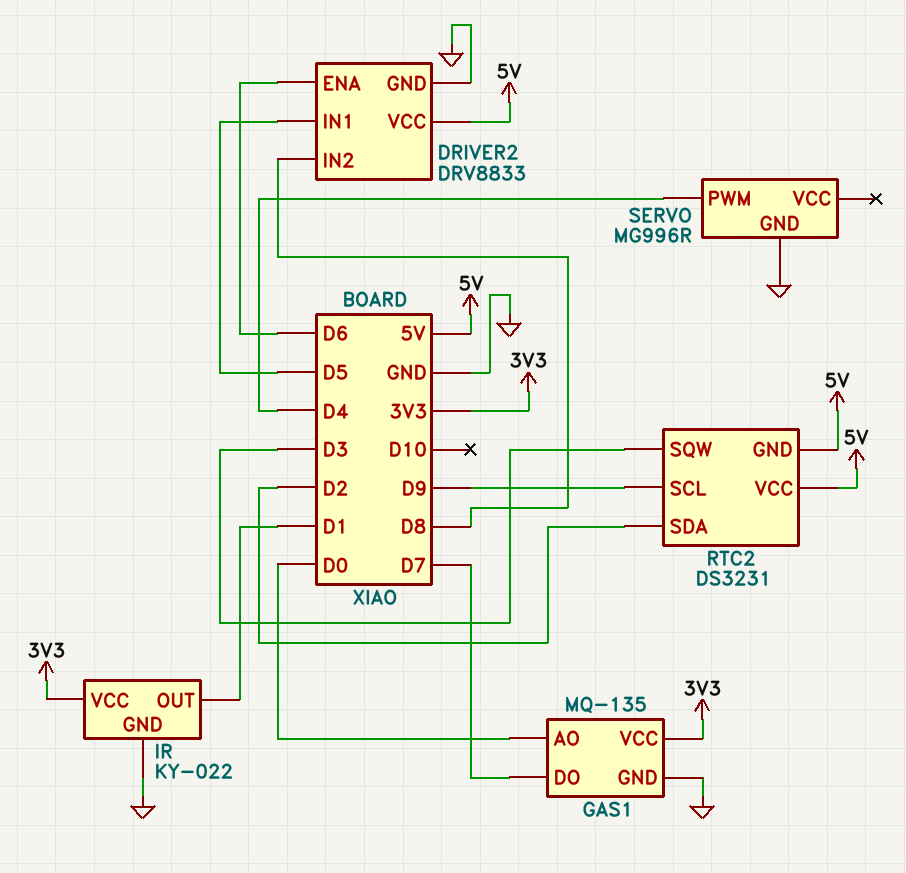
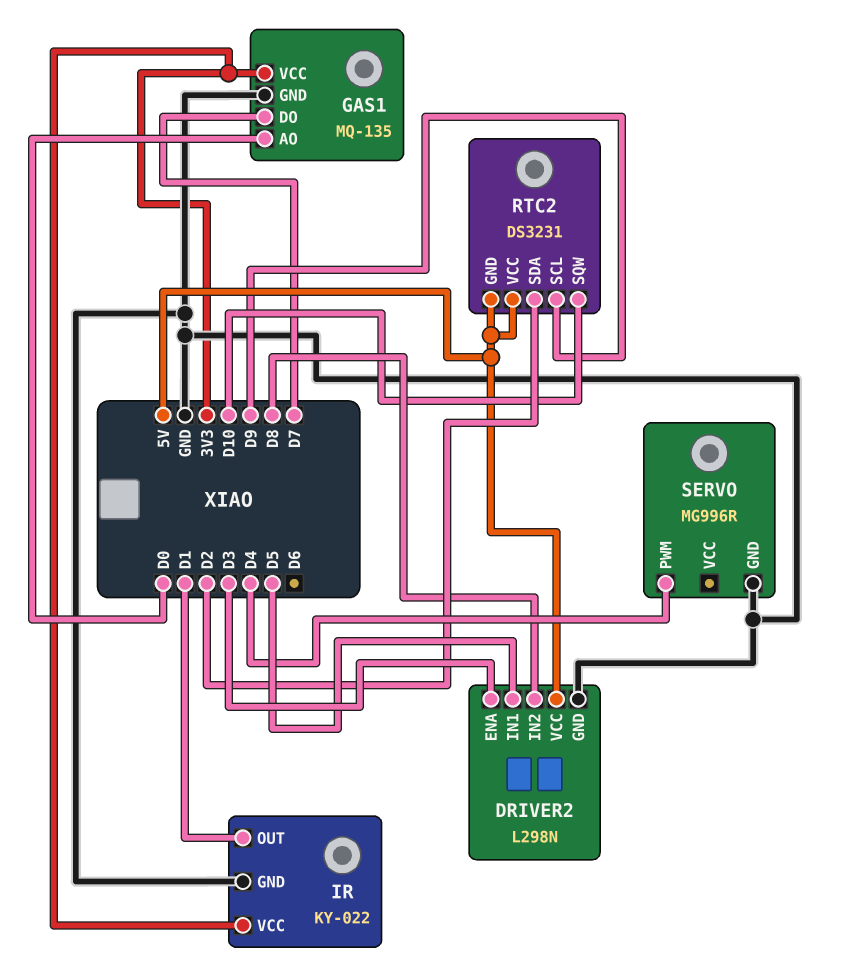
DRIVER2: DRV8833 -> L298N
DRIVER2 pin ENA: D6 -> D3
RTC2 pin SQW: D3 -> D10

